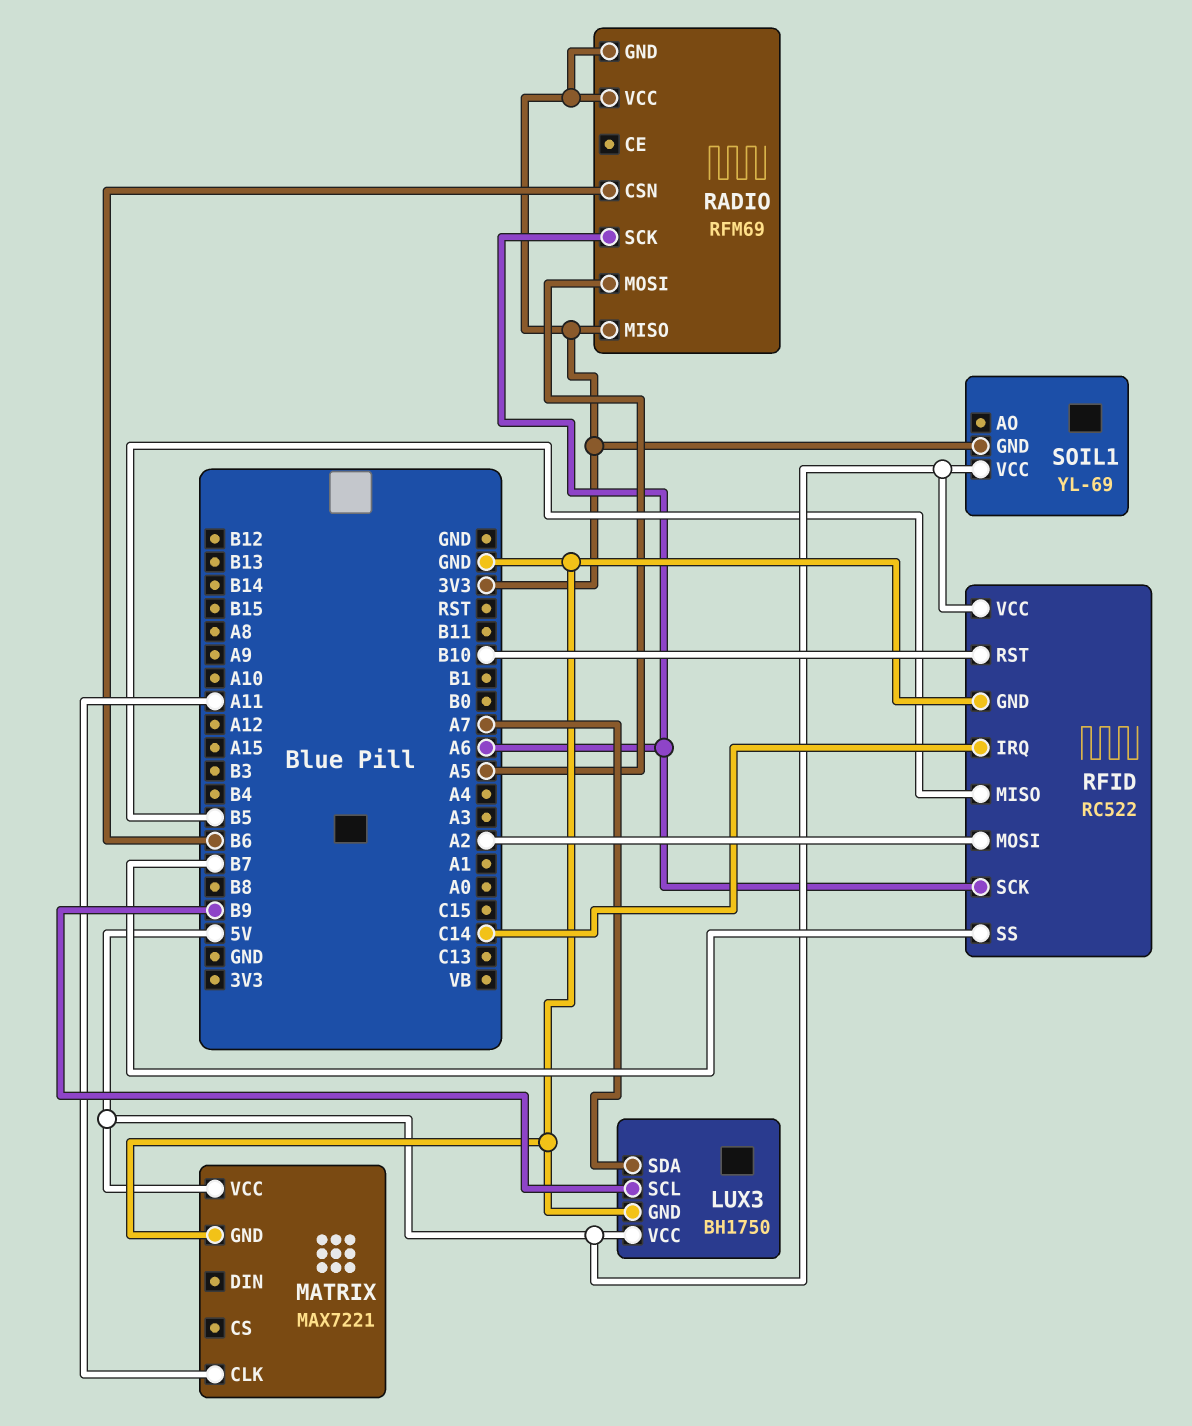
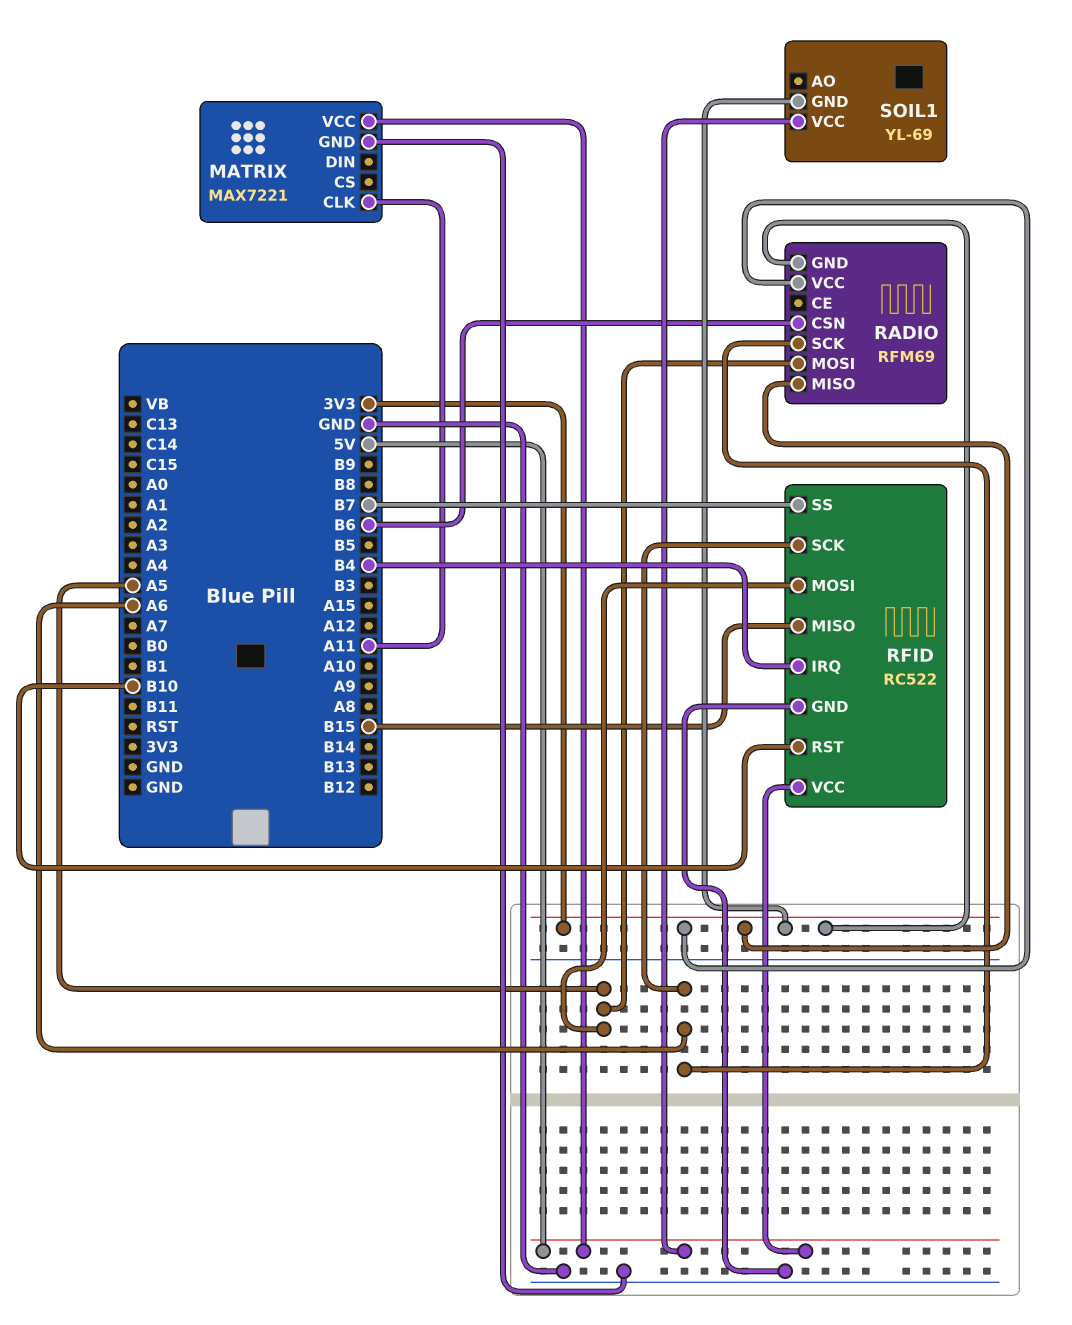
LUX3: BH1750 -> none
LUX3 pin GND: GND -> none
LUX3 pin SCL: B9 -> none
LUX3 pin SDA: A7 -> none
LUX3 pin VCC: 5V -> none
RFID pin IRQ: C14 -> B4
RFID pin MISO: B5 -> B15
RFID pin MOSI: A2 -> A5

